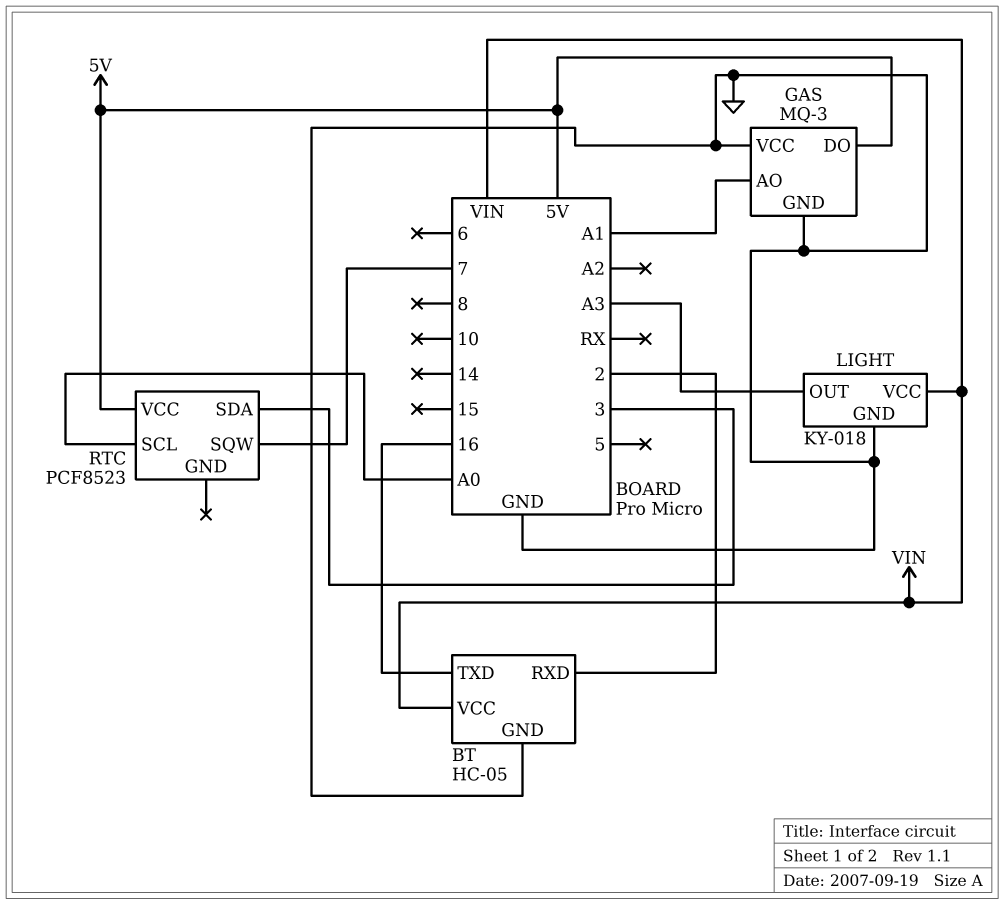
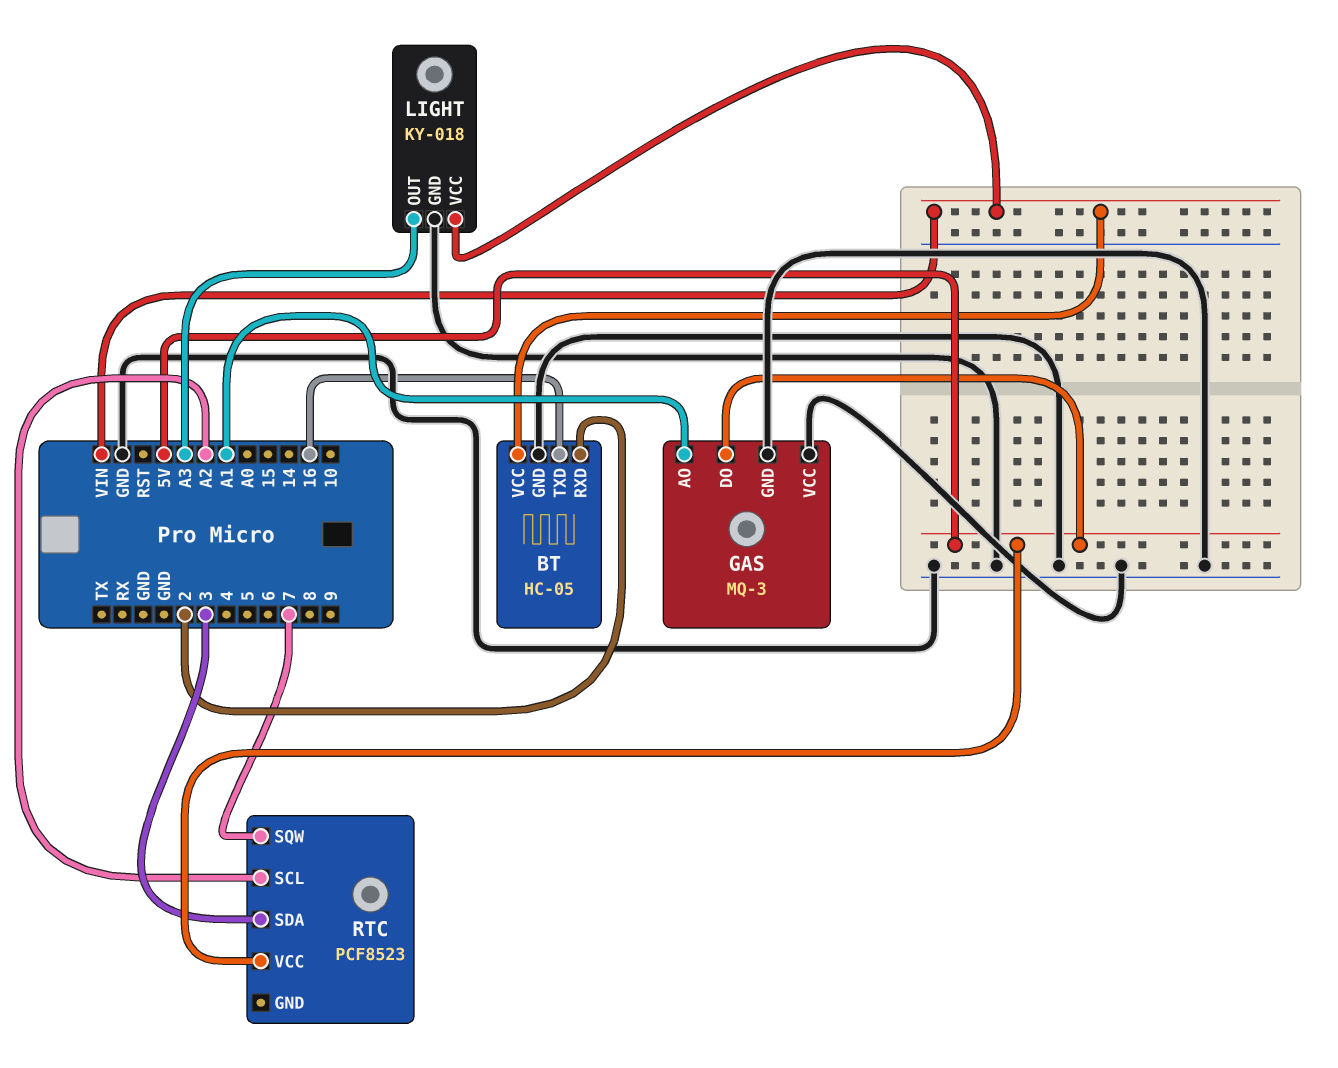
RTC pin SCL: A0 -> A2

